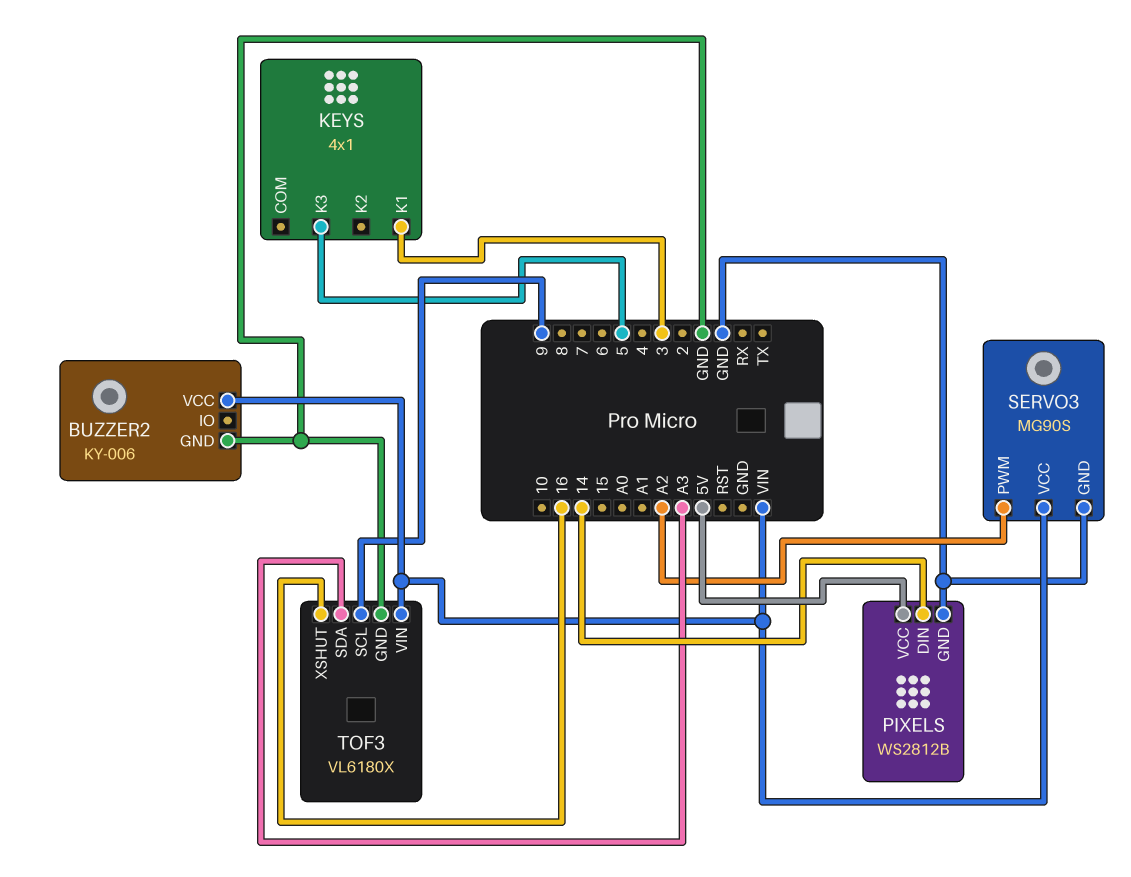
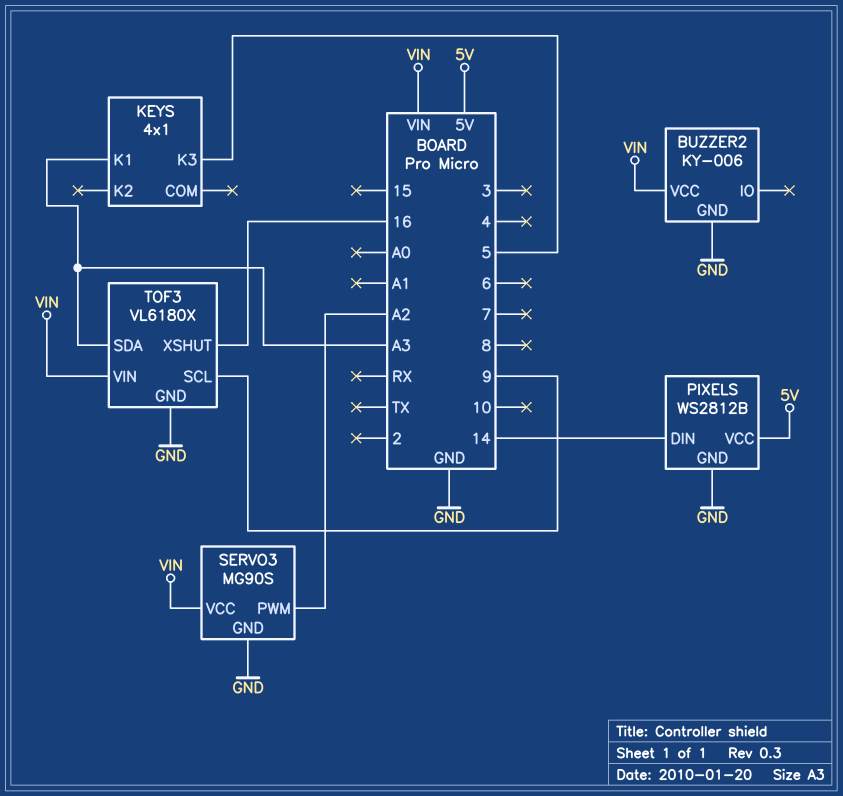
KEYS pin K1: 3 -> A3

